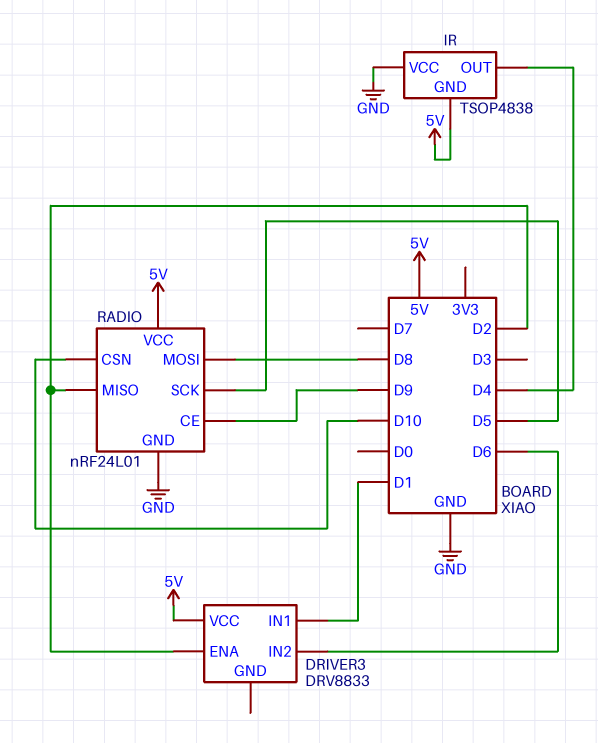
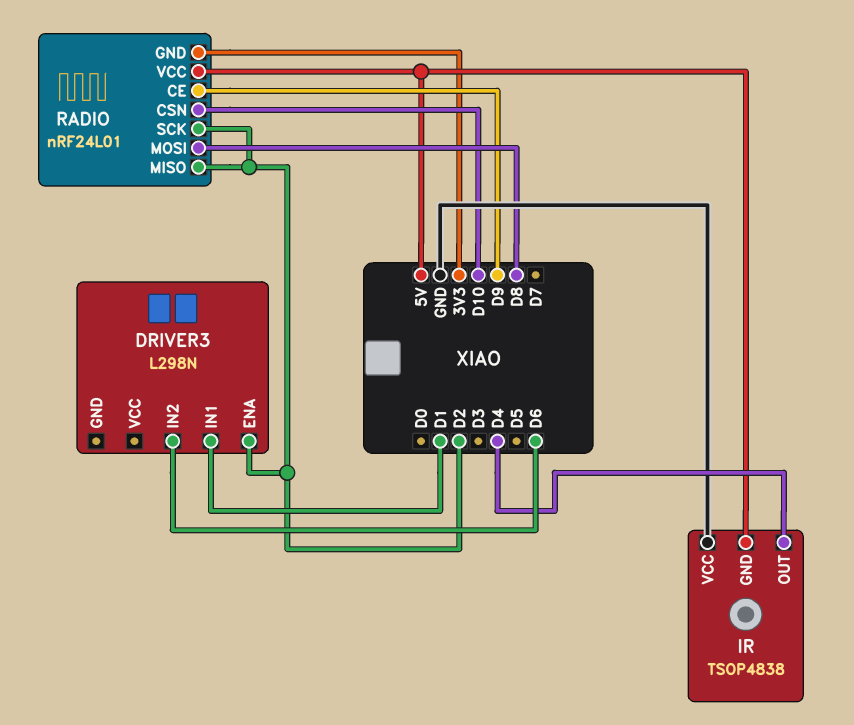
DRIVER3: DRV8833 -> L298N
DRIVER3 pin VCC: 5V -> none
RADIO pin GND: GND -> 3V3
RADIO pin SCK: D5 -> D2

